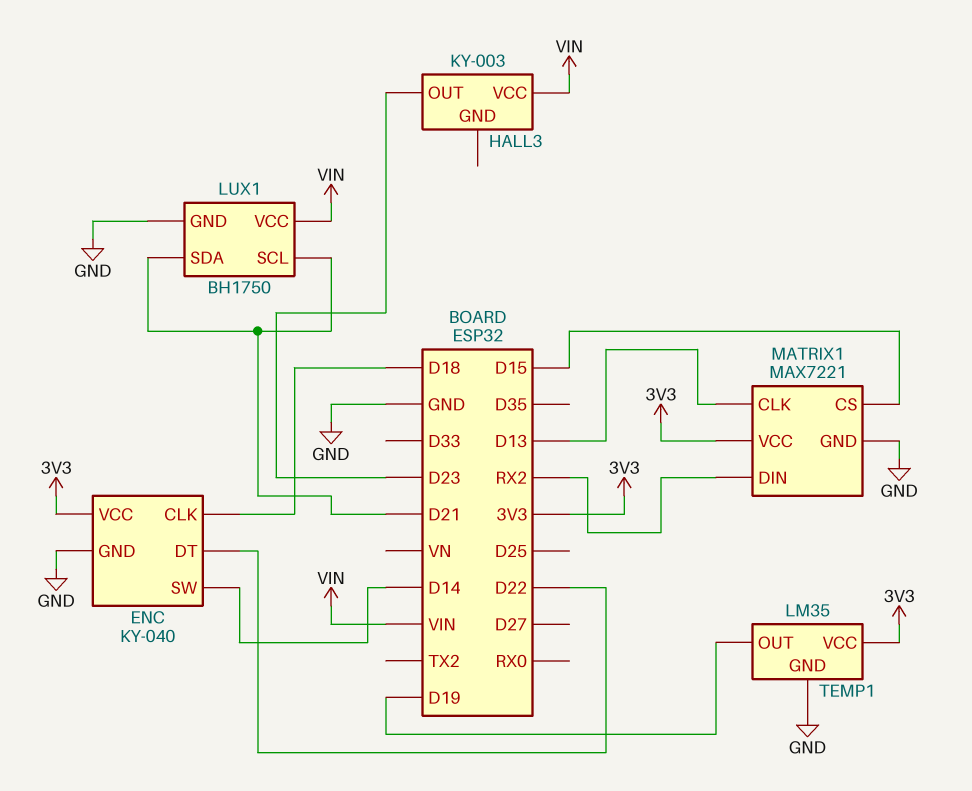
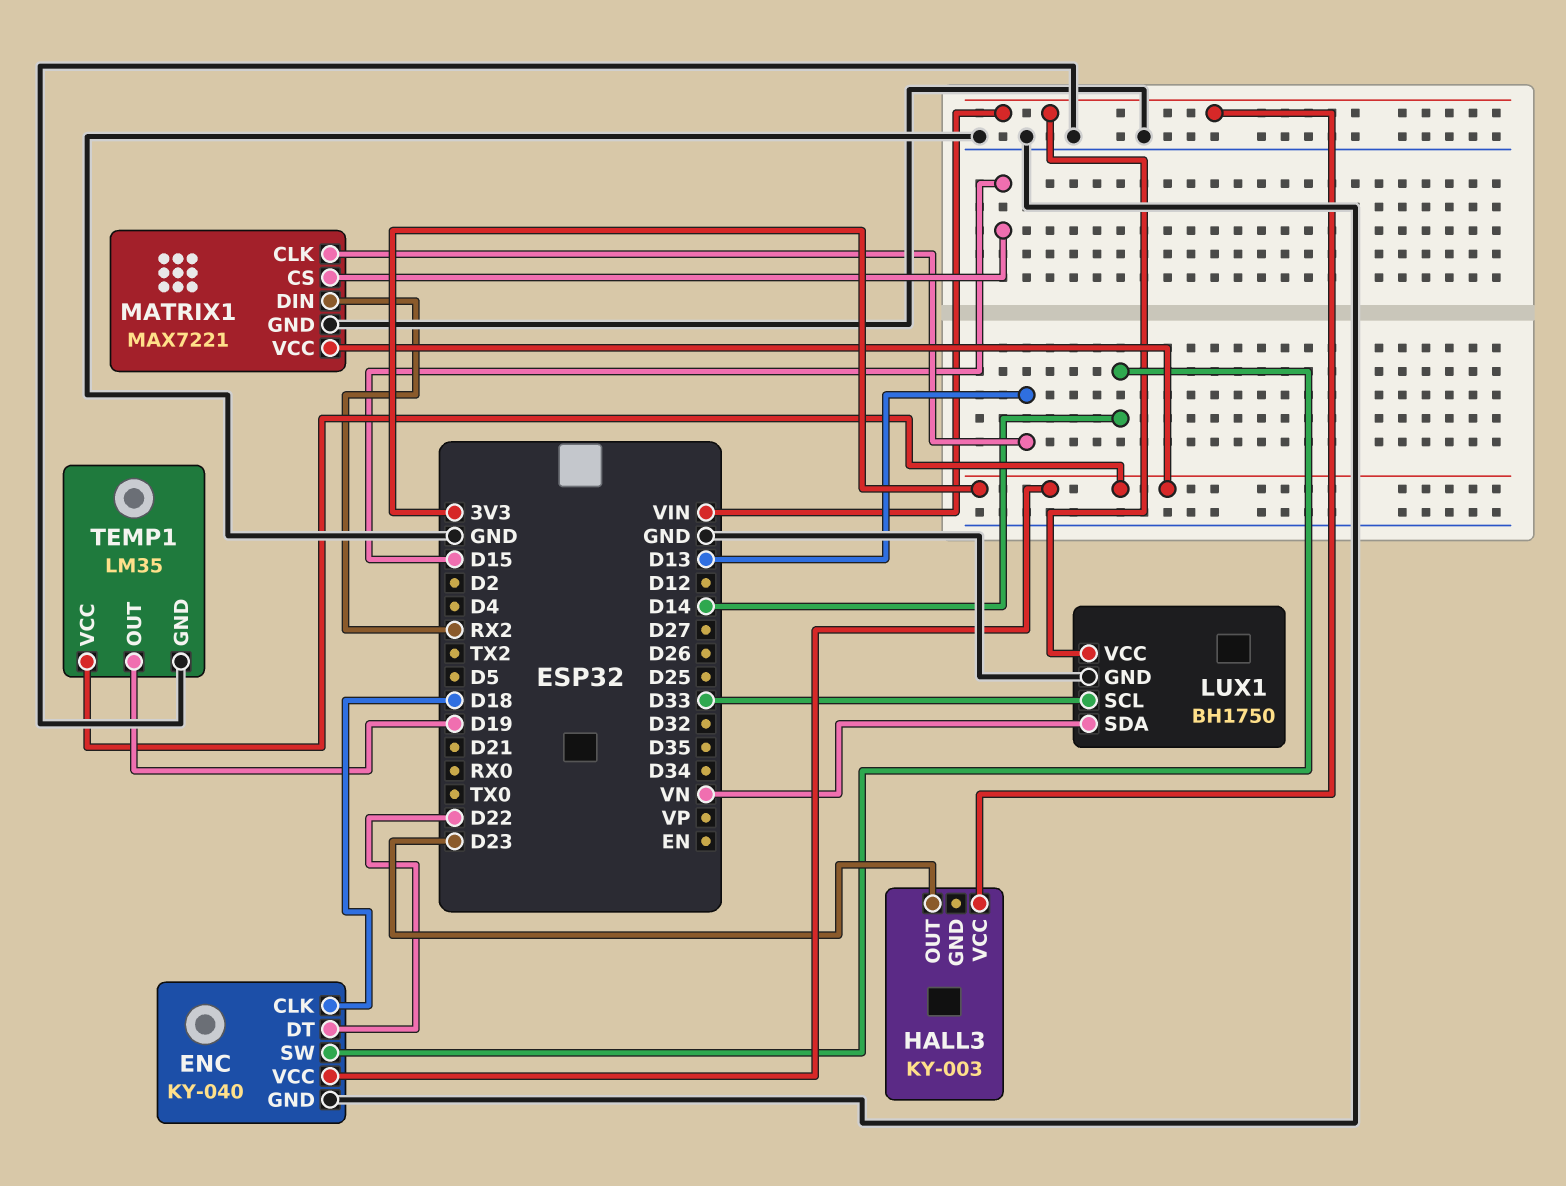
LUX1 pin SCL: D21 -> D33
LUX1 pin SDA: D21 -> VN

